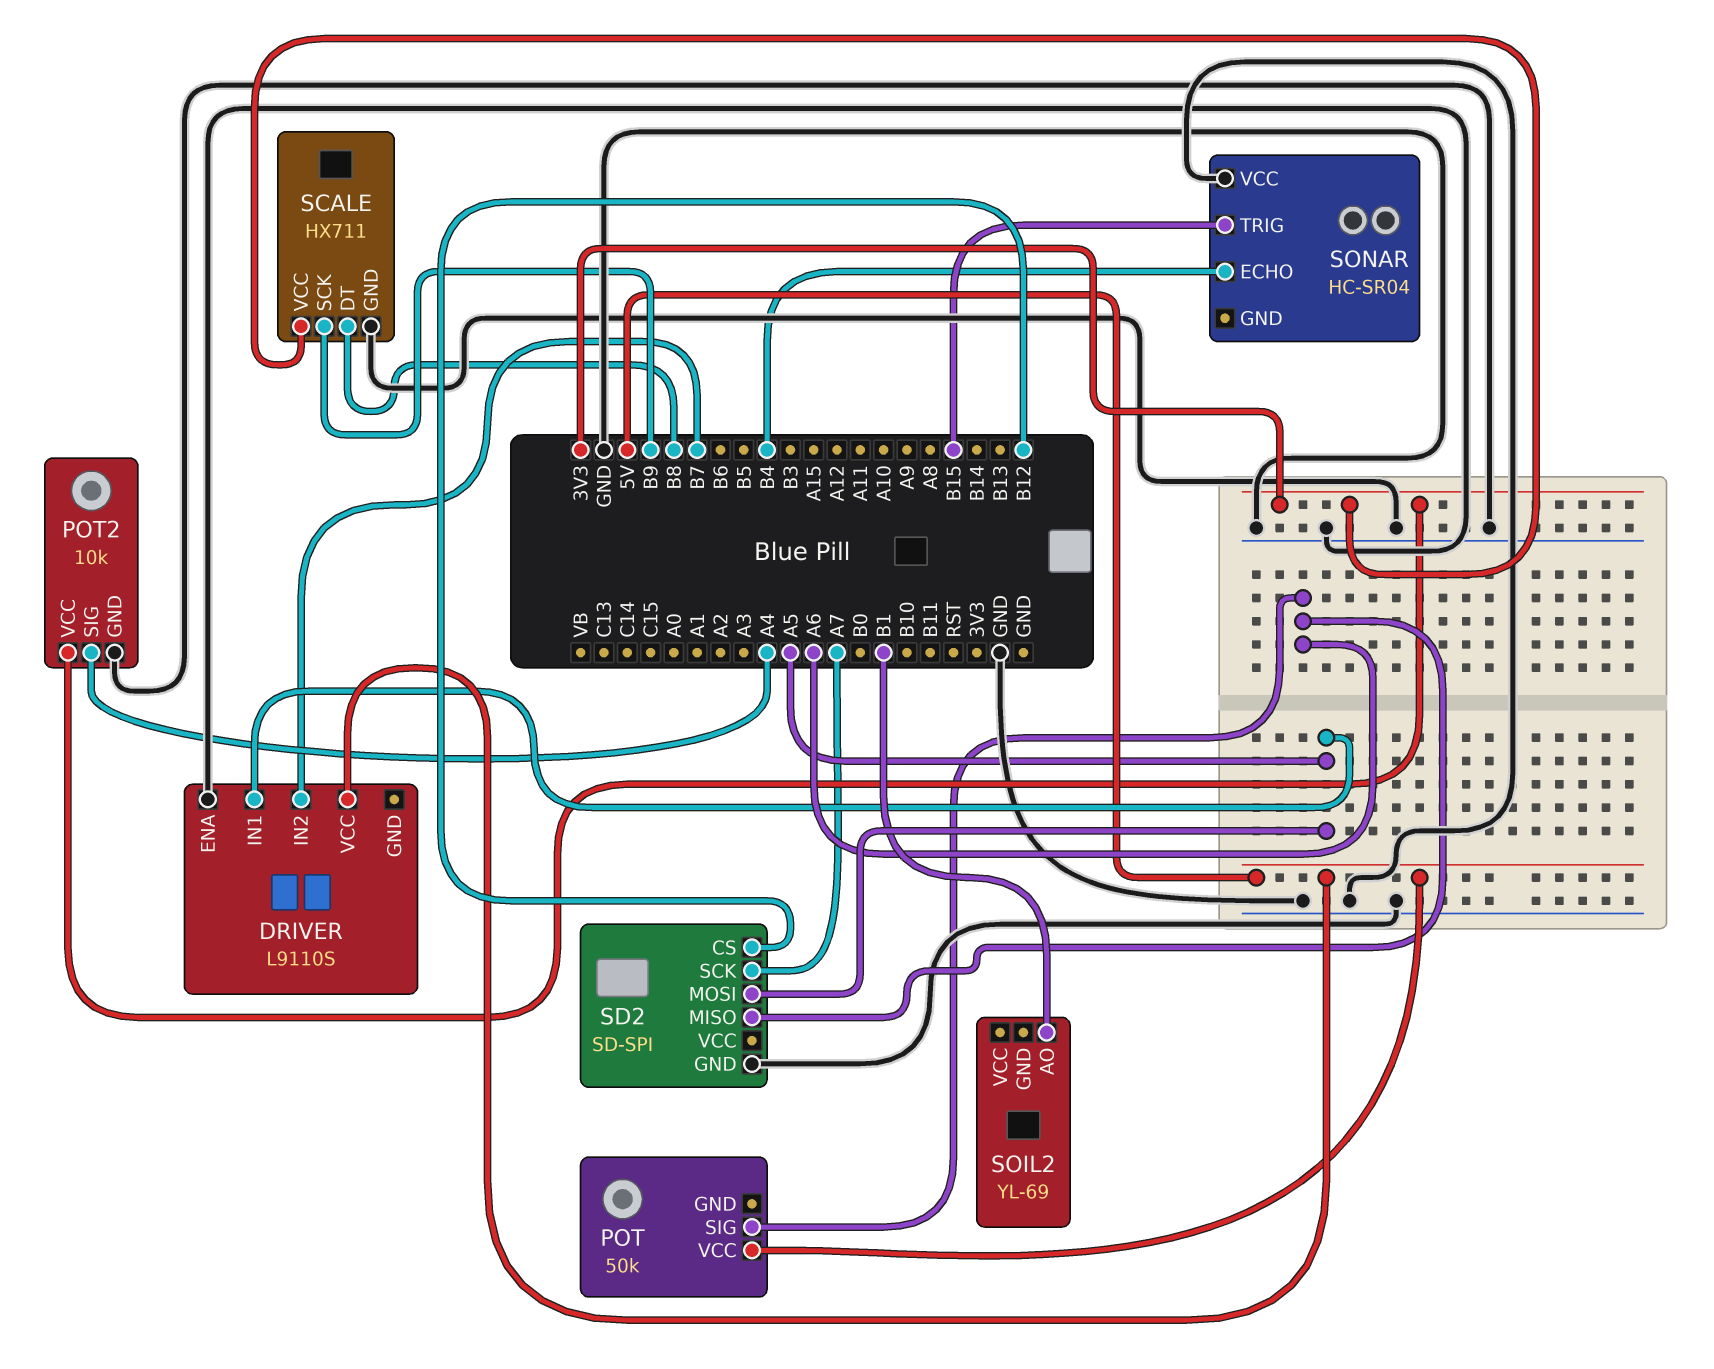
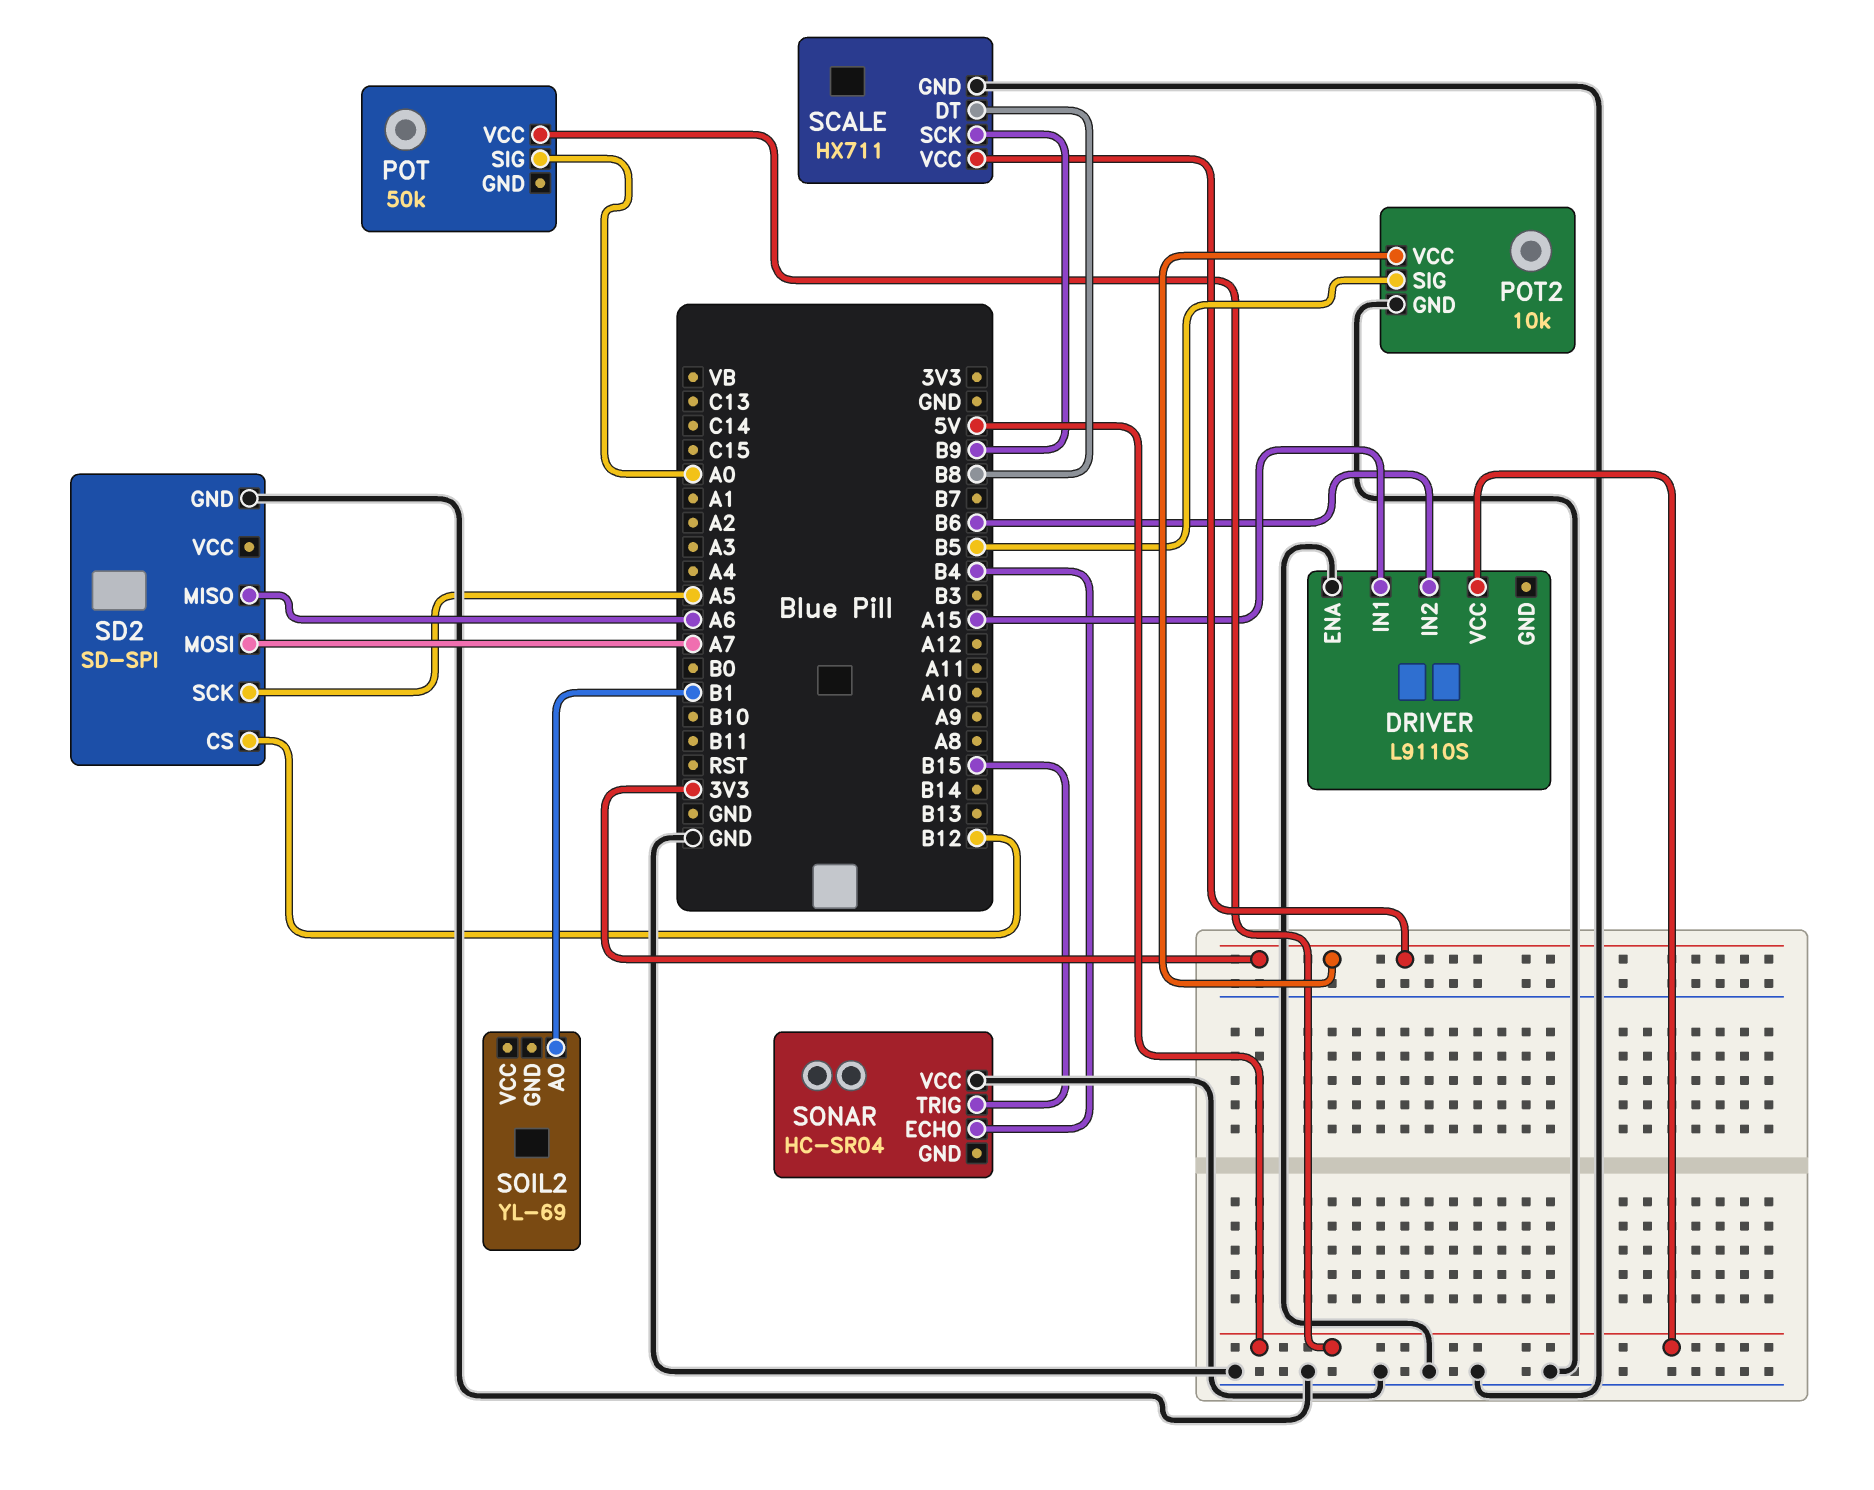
DRIVER pin IN1: A5 -> A15
DRIVER pin IN2: B7 -> B6
POT pin SIG: A6 -> A0
POT2 pin SIG: A4 -> B5
SD2 pin MOSI: A5 -> A7
SD2 pin SCK: A7 -> A5

